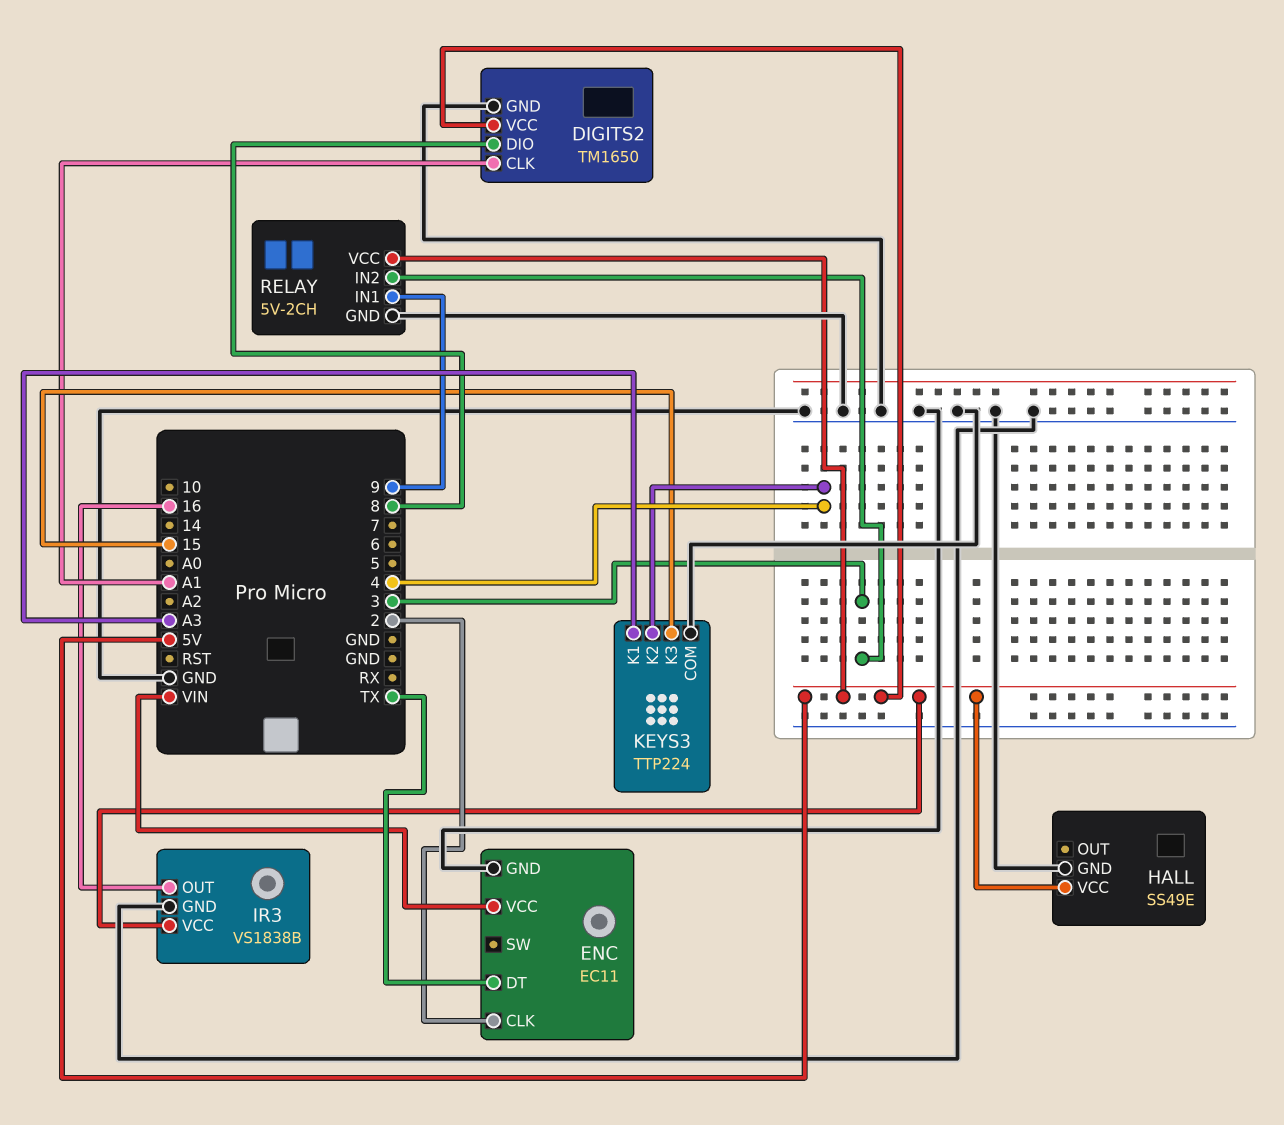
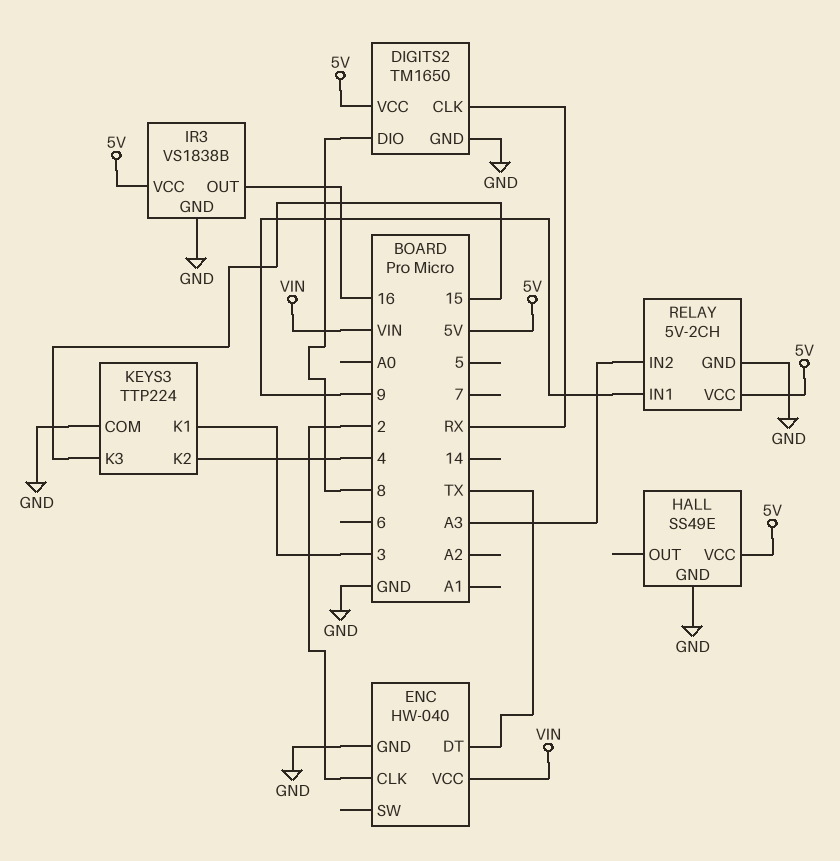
DIGITS2 pin CLK: A1 -> RX
ENC: EC11 -> HW-040
KEYS3 pin K1: A3 -> 3
RELAY pin IN2: 3 -> A3

